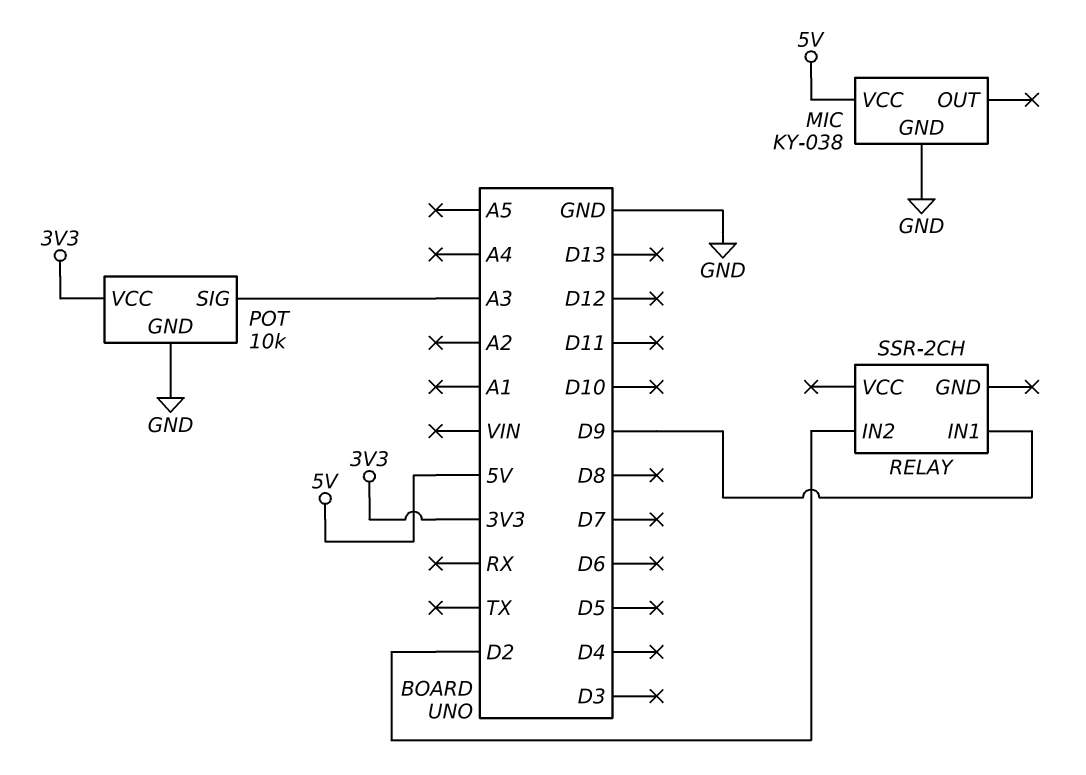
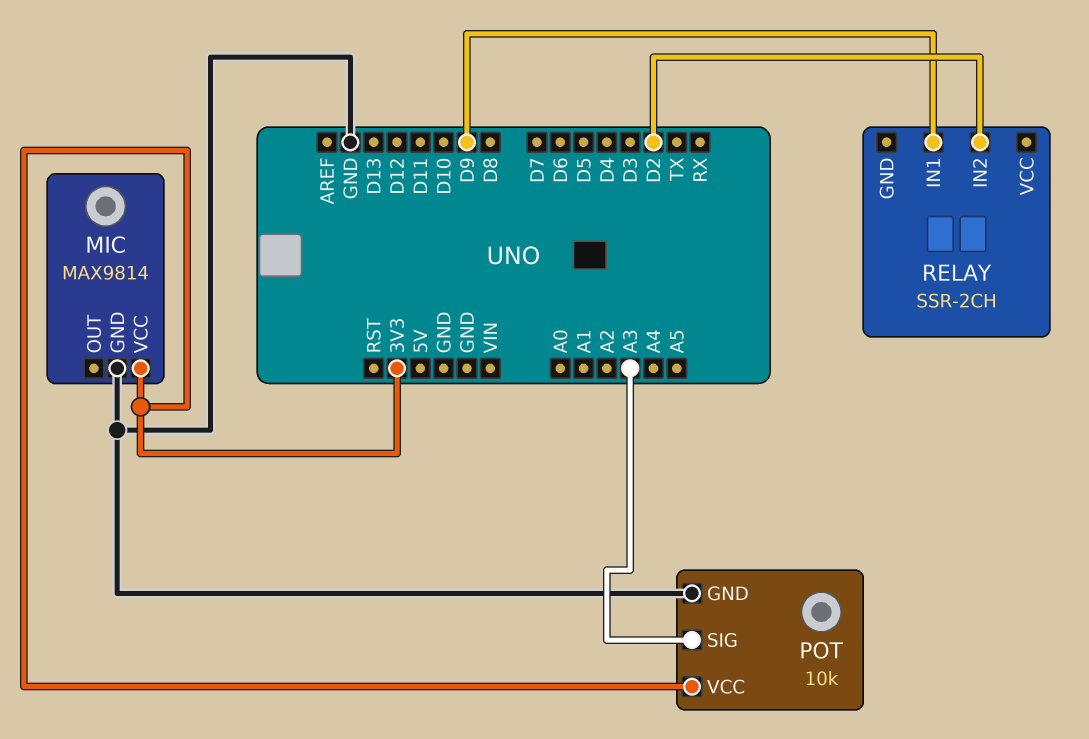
MIC: KY-038 -> MAX9814
MIC pin VCC: 5V -> 3V3

